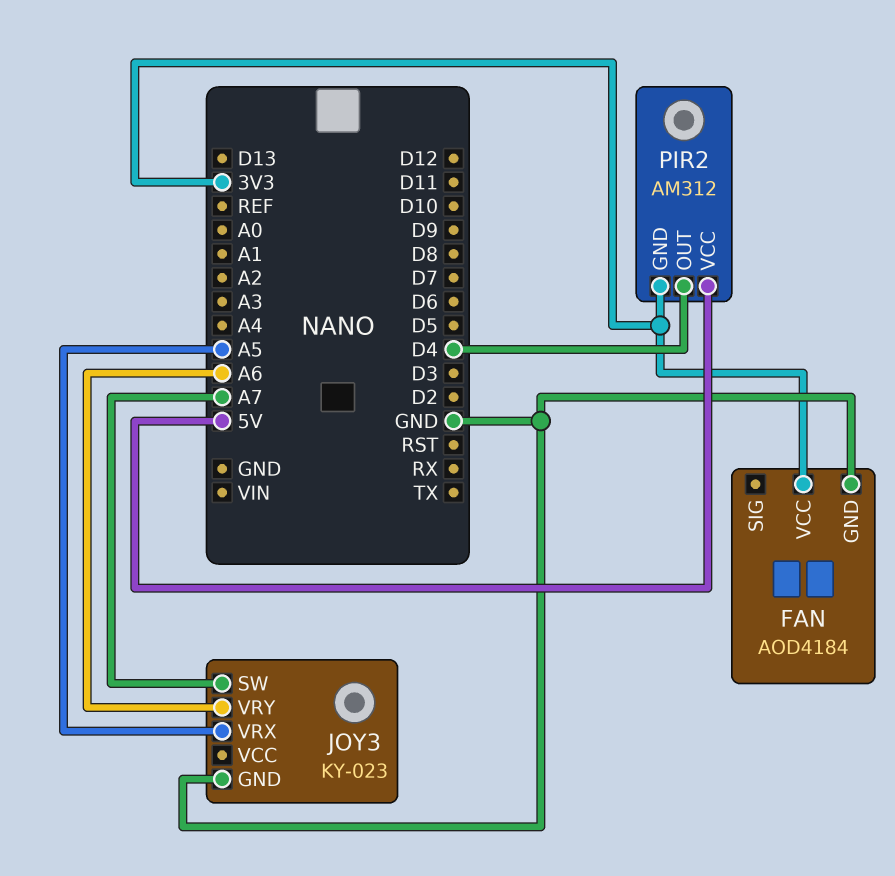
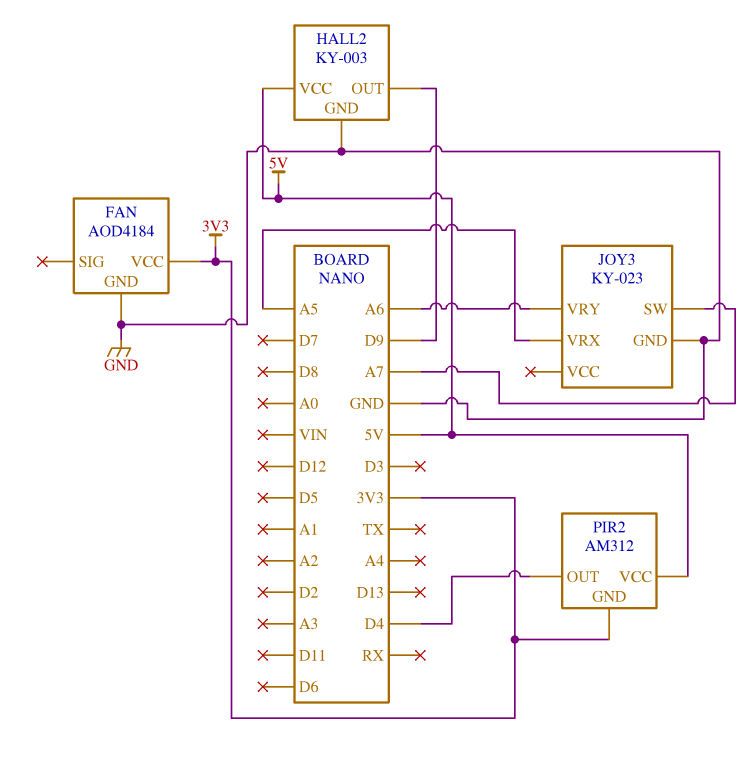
HALL2: none -> KY-003
HALL2 pin GND: none -> GND
HALL2 pin OUT: none -> D9
HALL2 pin VCC: none -> 5V

